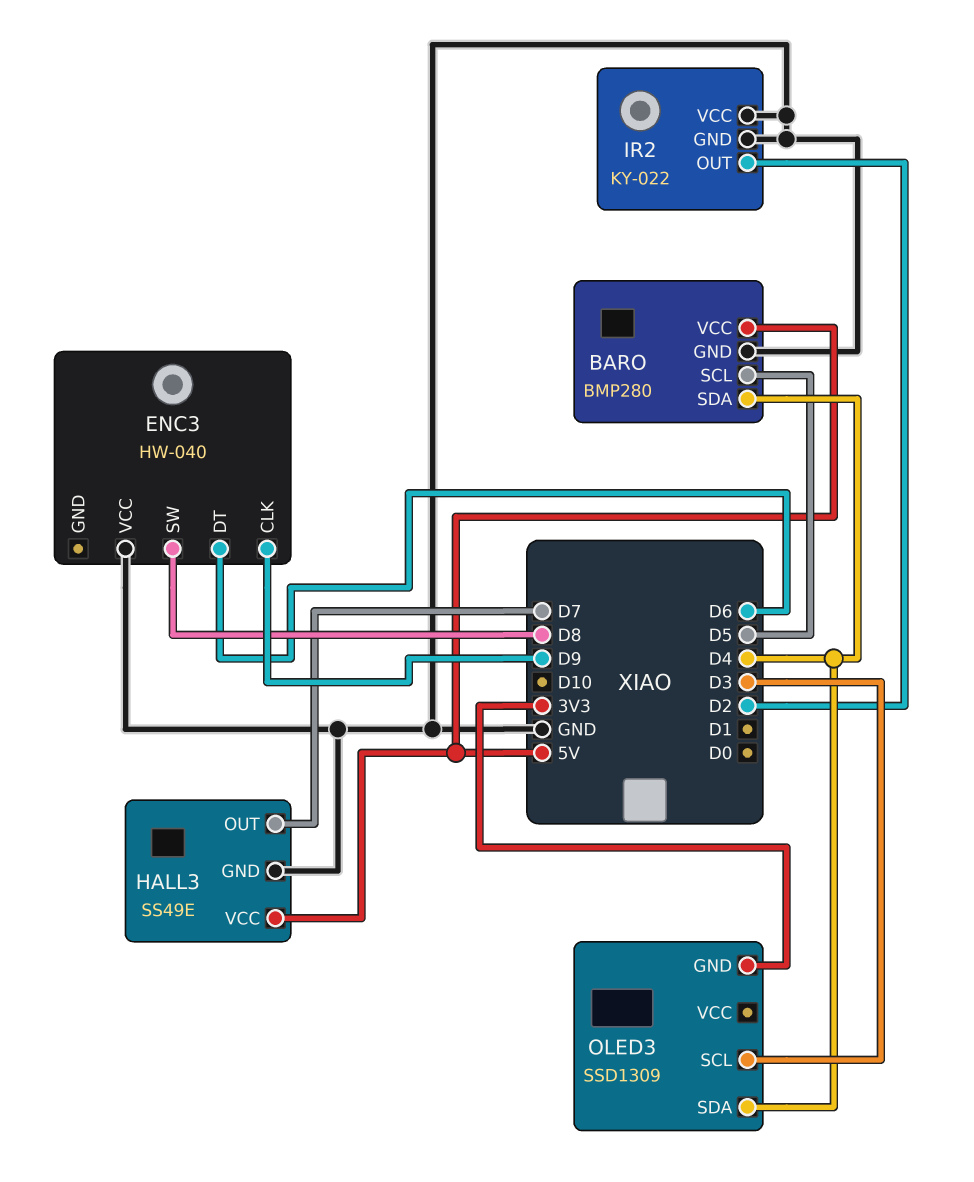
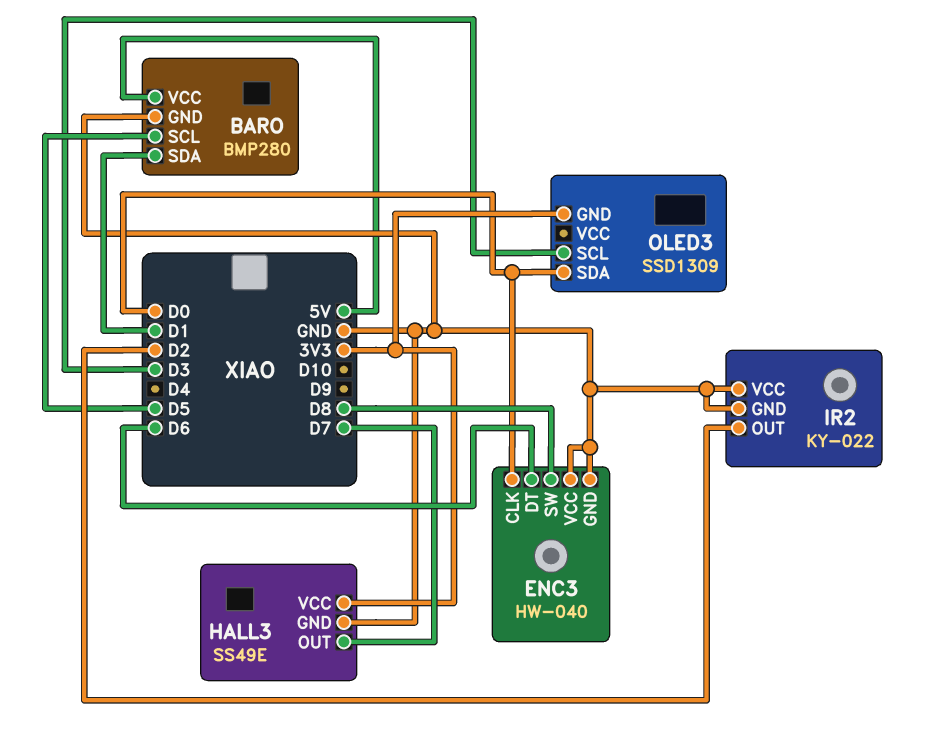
BARO pin SDA: D4 -> D1
ENC3 pin CLK: D9 -> D0
ENC3 pin GND: none -> GND
HALL3 pin VCC: 5V -> 3V3
OLED3 pin SDA: D4 -> D0

